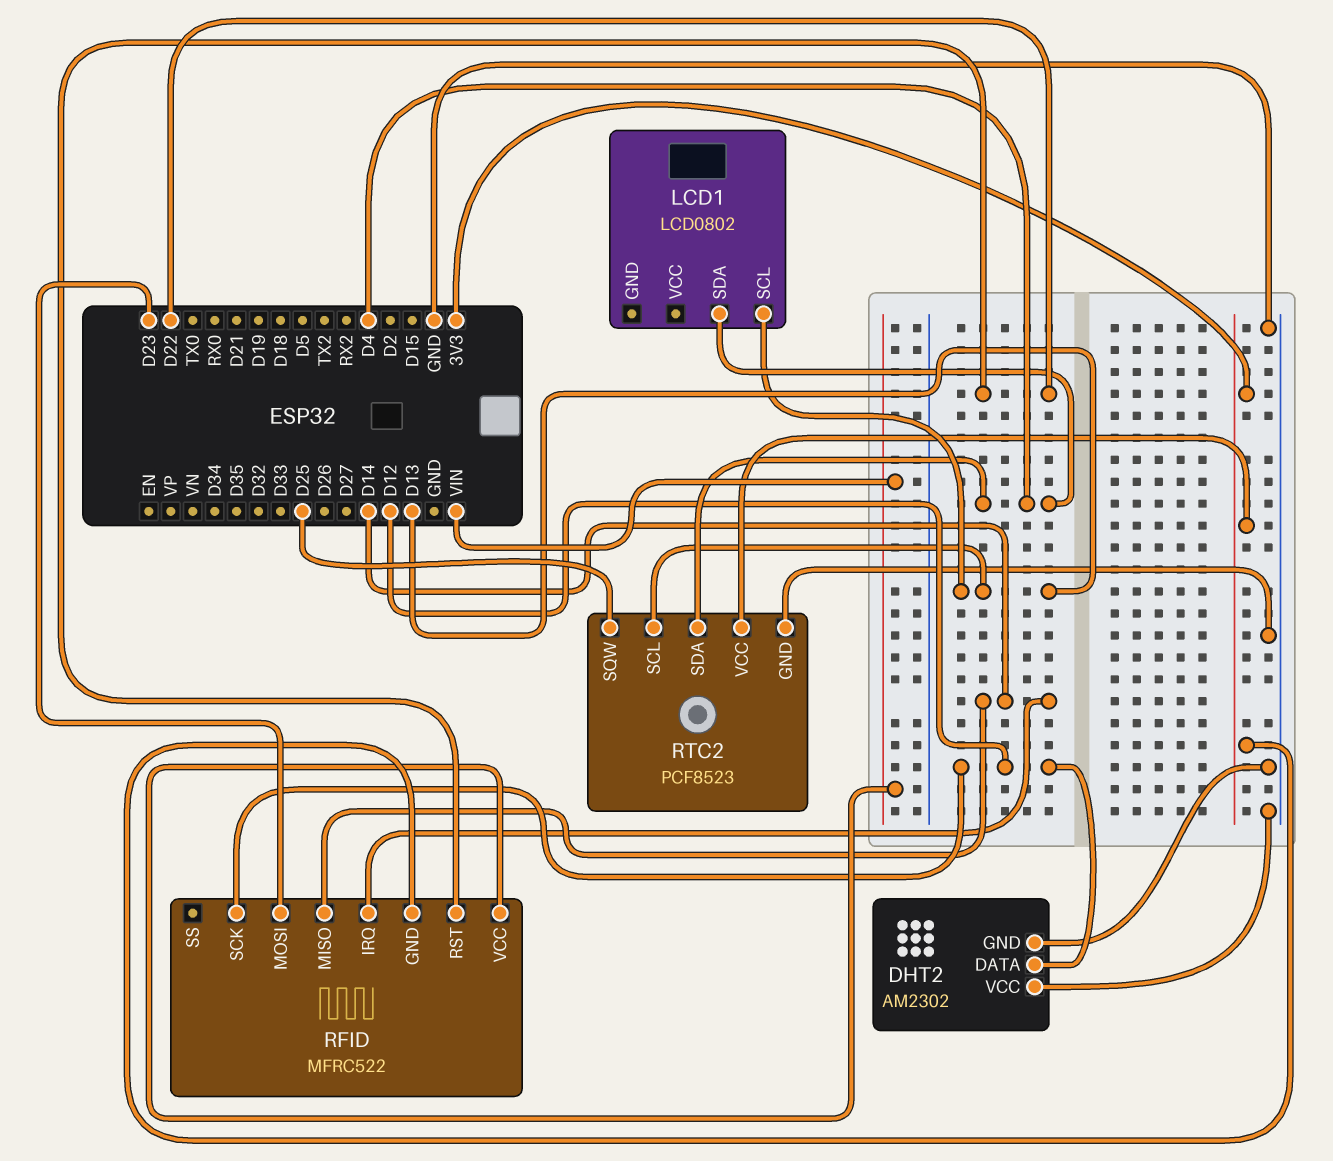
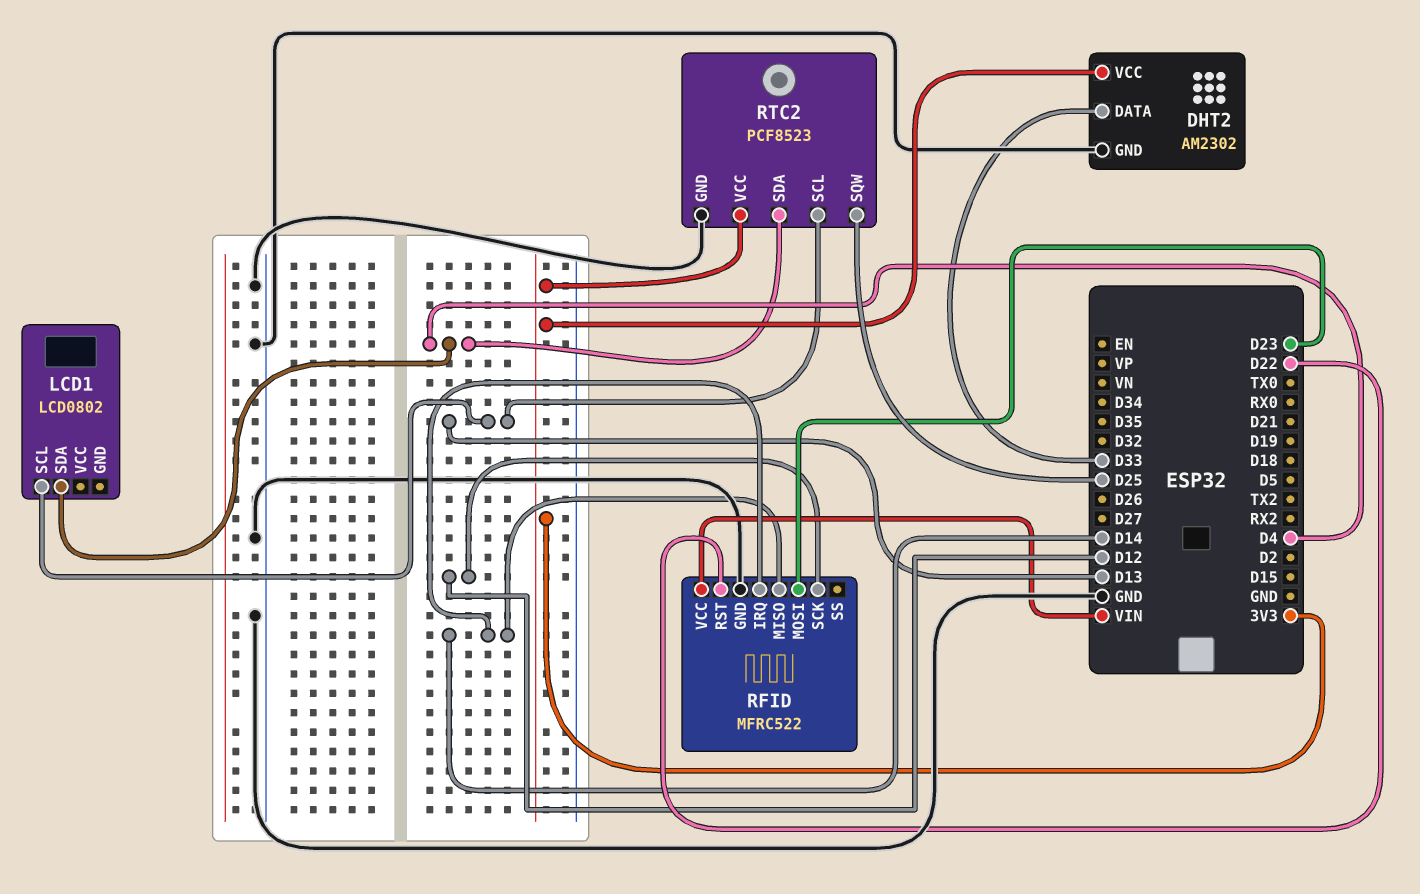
DHT2 pin DATA: D12 -> D33
DHT2 pin VCC: GND -> 3V3
RFID pin GND: 3V3 -> GND

